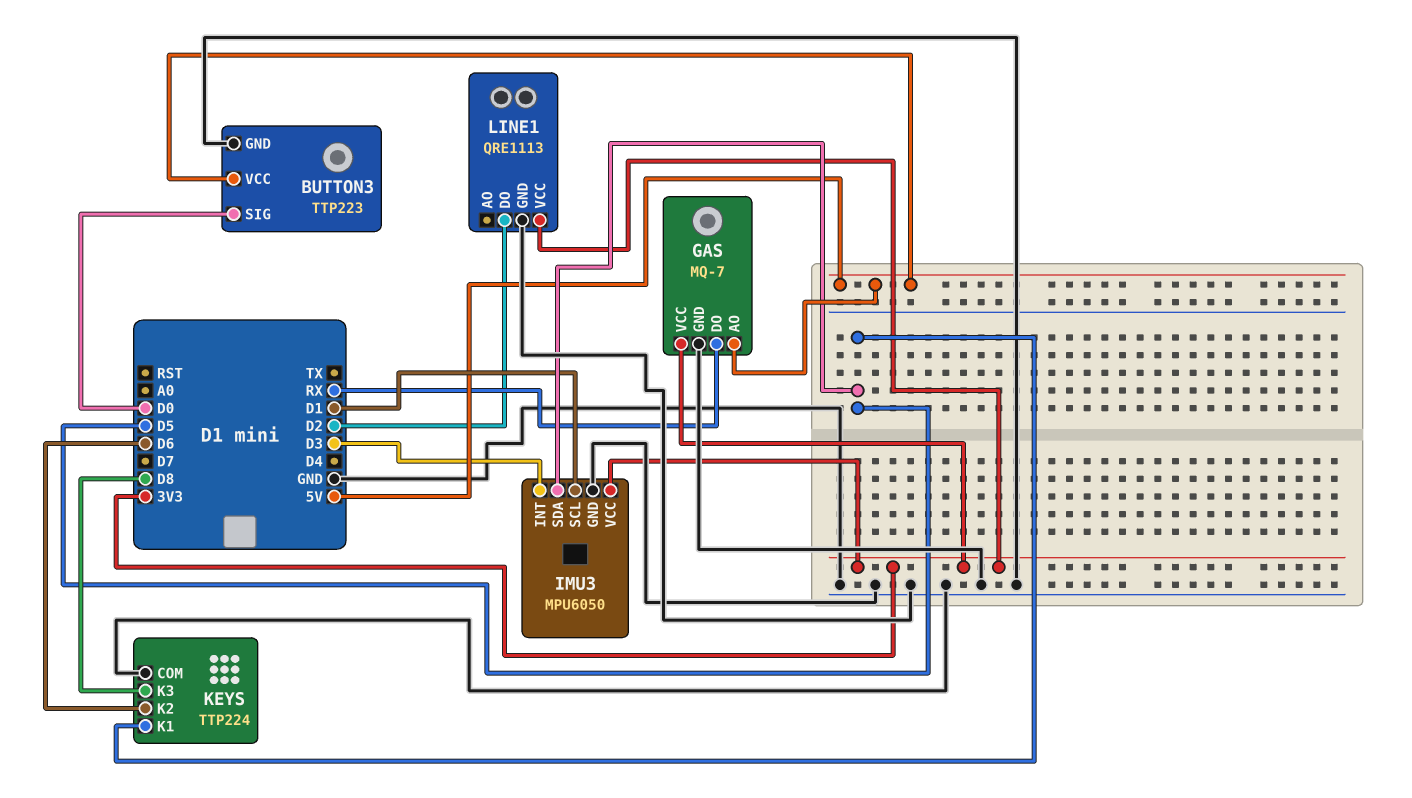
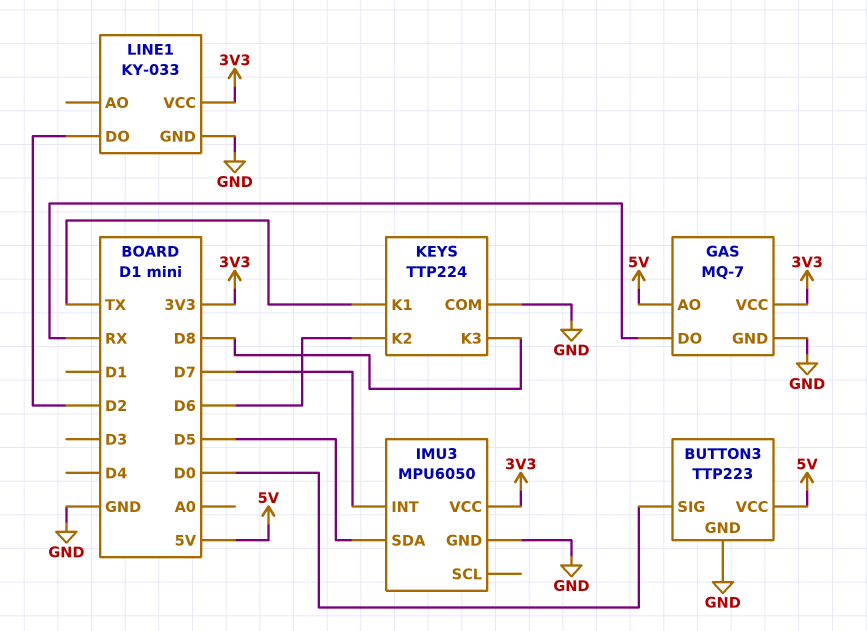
IMU3 pin INT: D3 -> D7
IMU3 pin SCL: D1 -> none
KEYS pin K1: D5 -> TX
LINE1: QRE1113 -> KY-033

